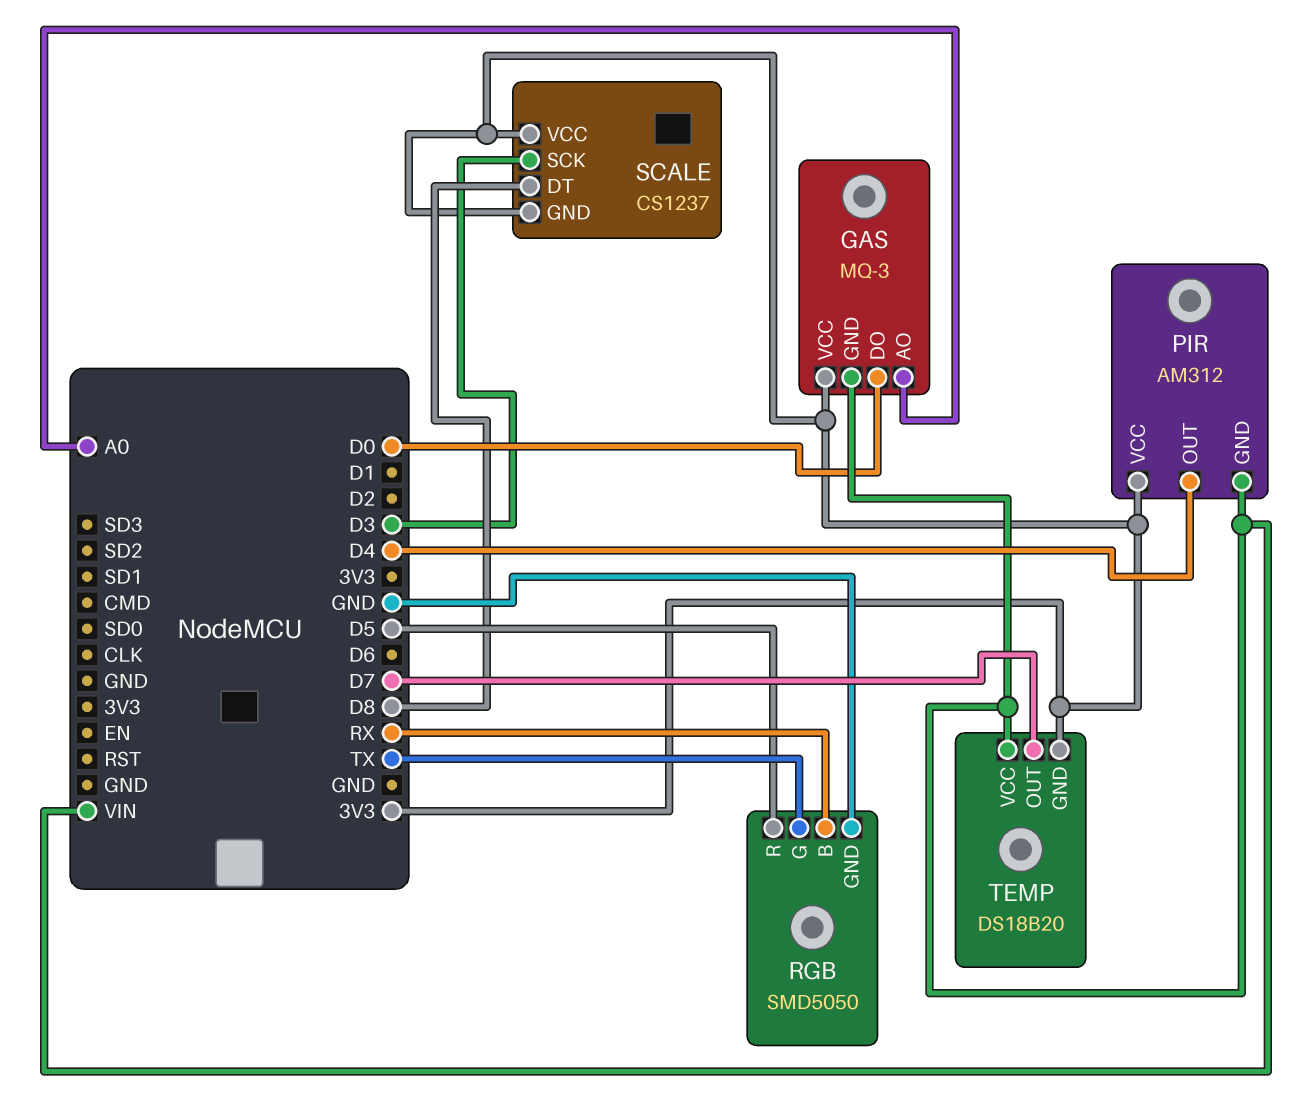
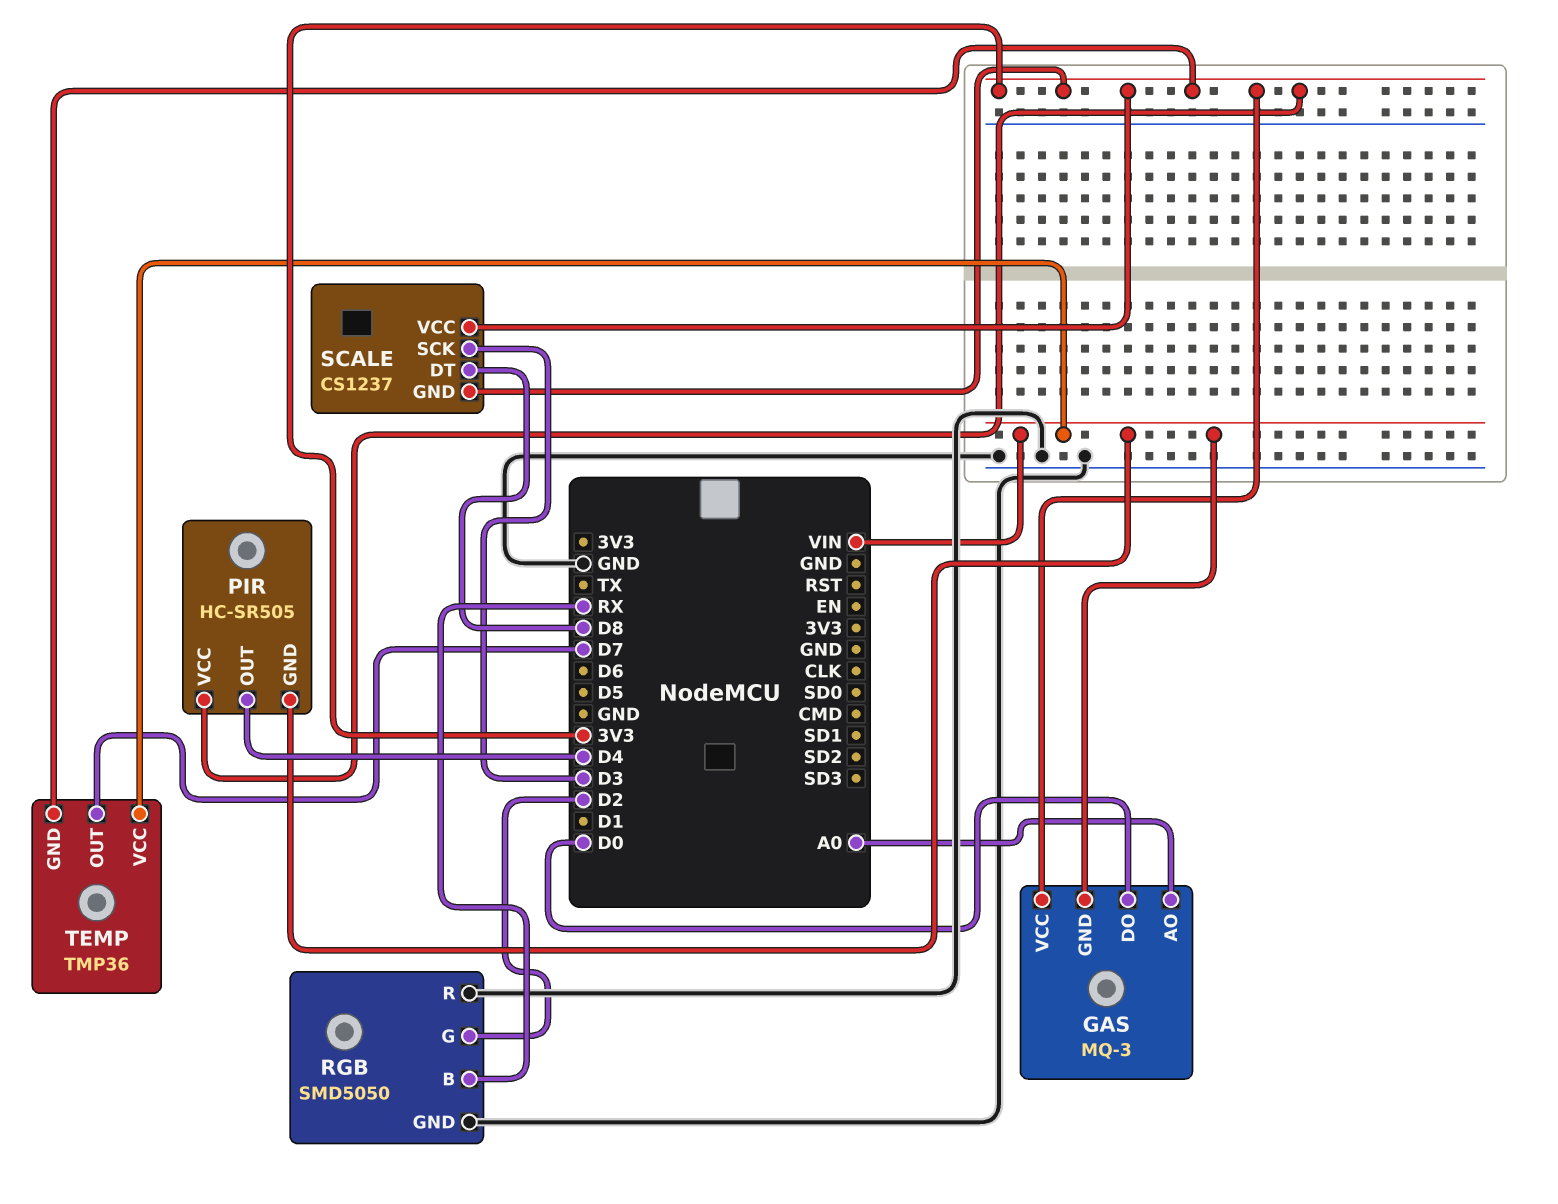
PIR: AM312 -> HC-SR505
RGB pin G: TX -> D2
RGB pin R: D5 -> GND
TEMP: DS18B20 -> TMP36

